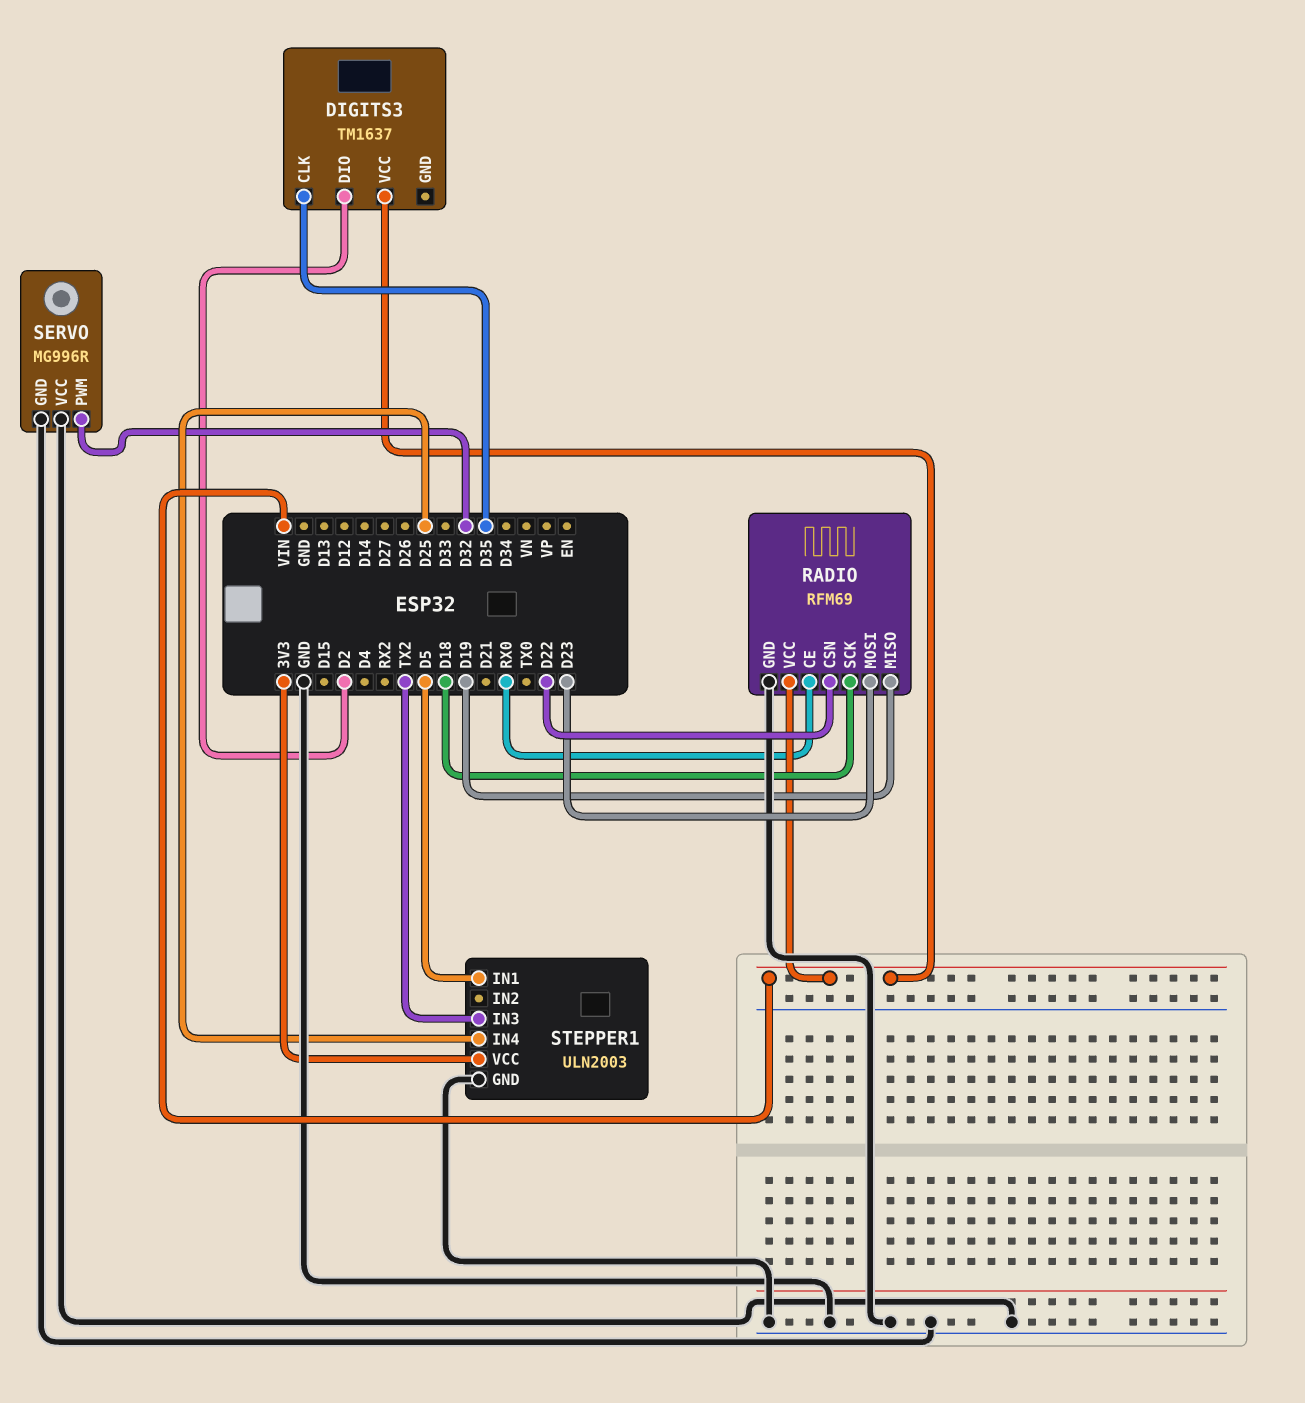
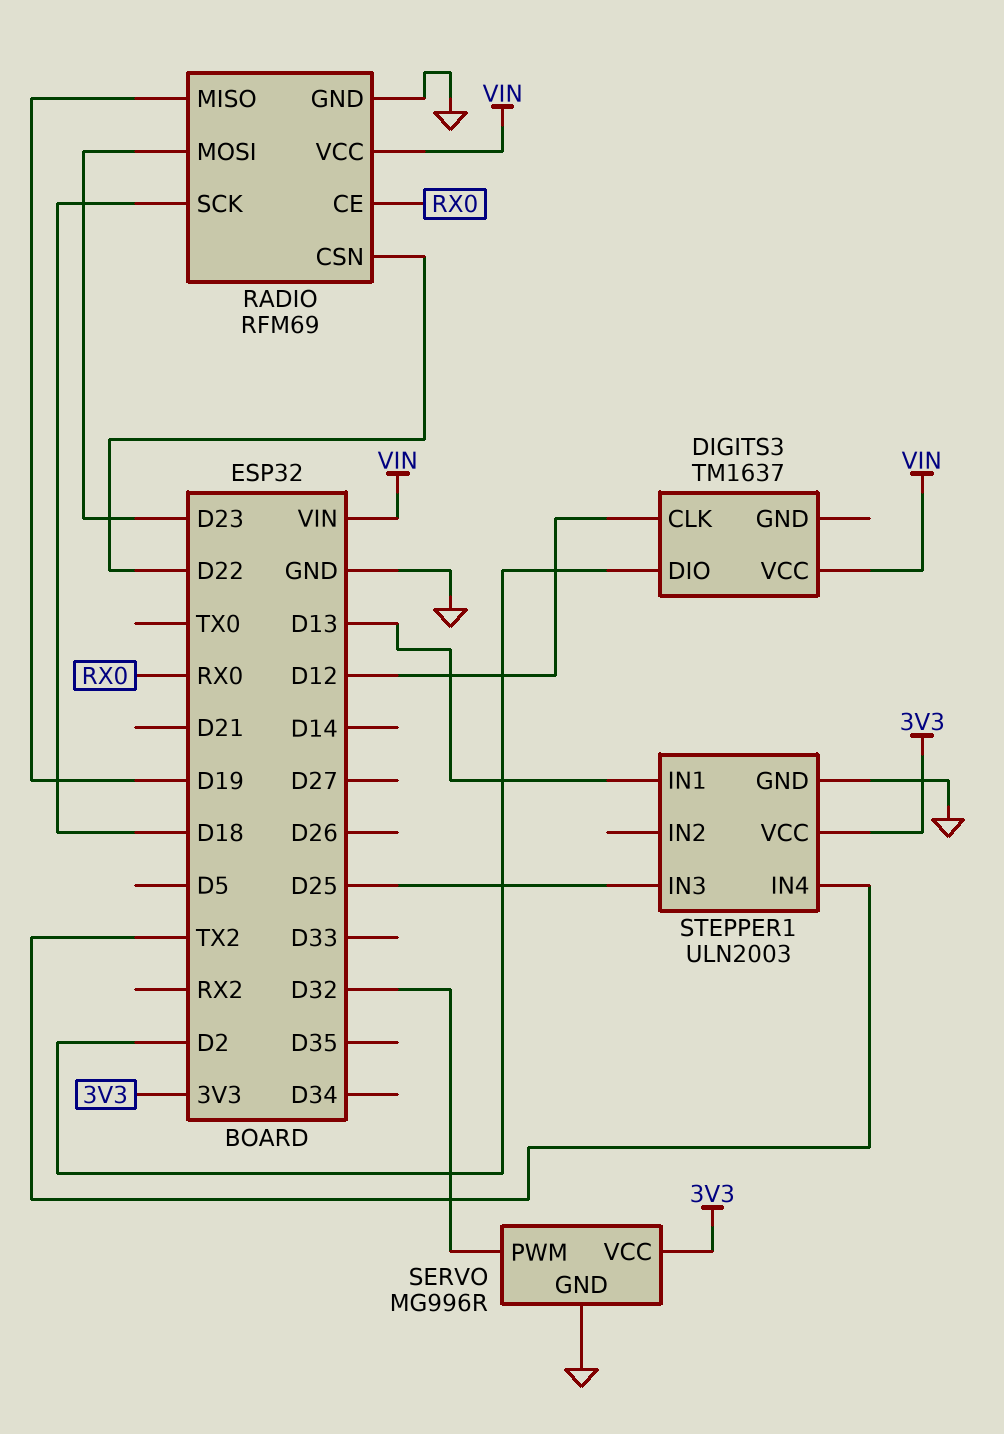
DIGITS3 pin CLK: D35 -> D12
SERVO pin VCC: GND -> 3V3
STEPPER1 pin IN1: D5 -> D13
STEPPER1 pin IN3: TX2 -> D25
STEPPER1 pin IN4: D25 -> TX2

